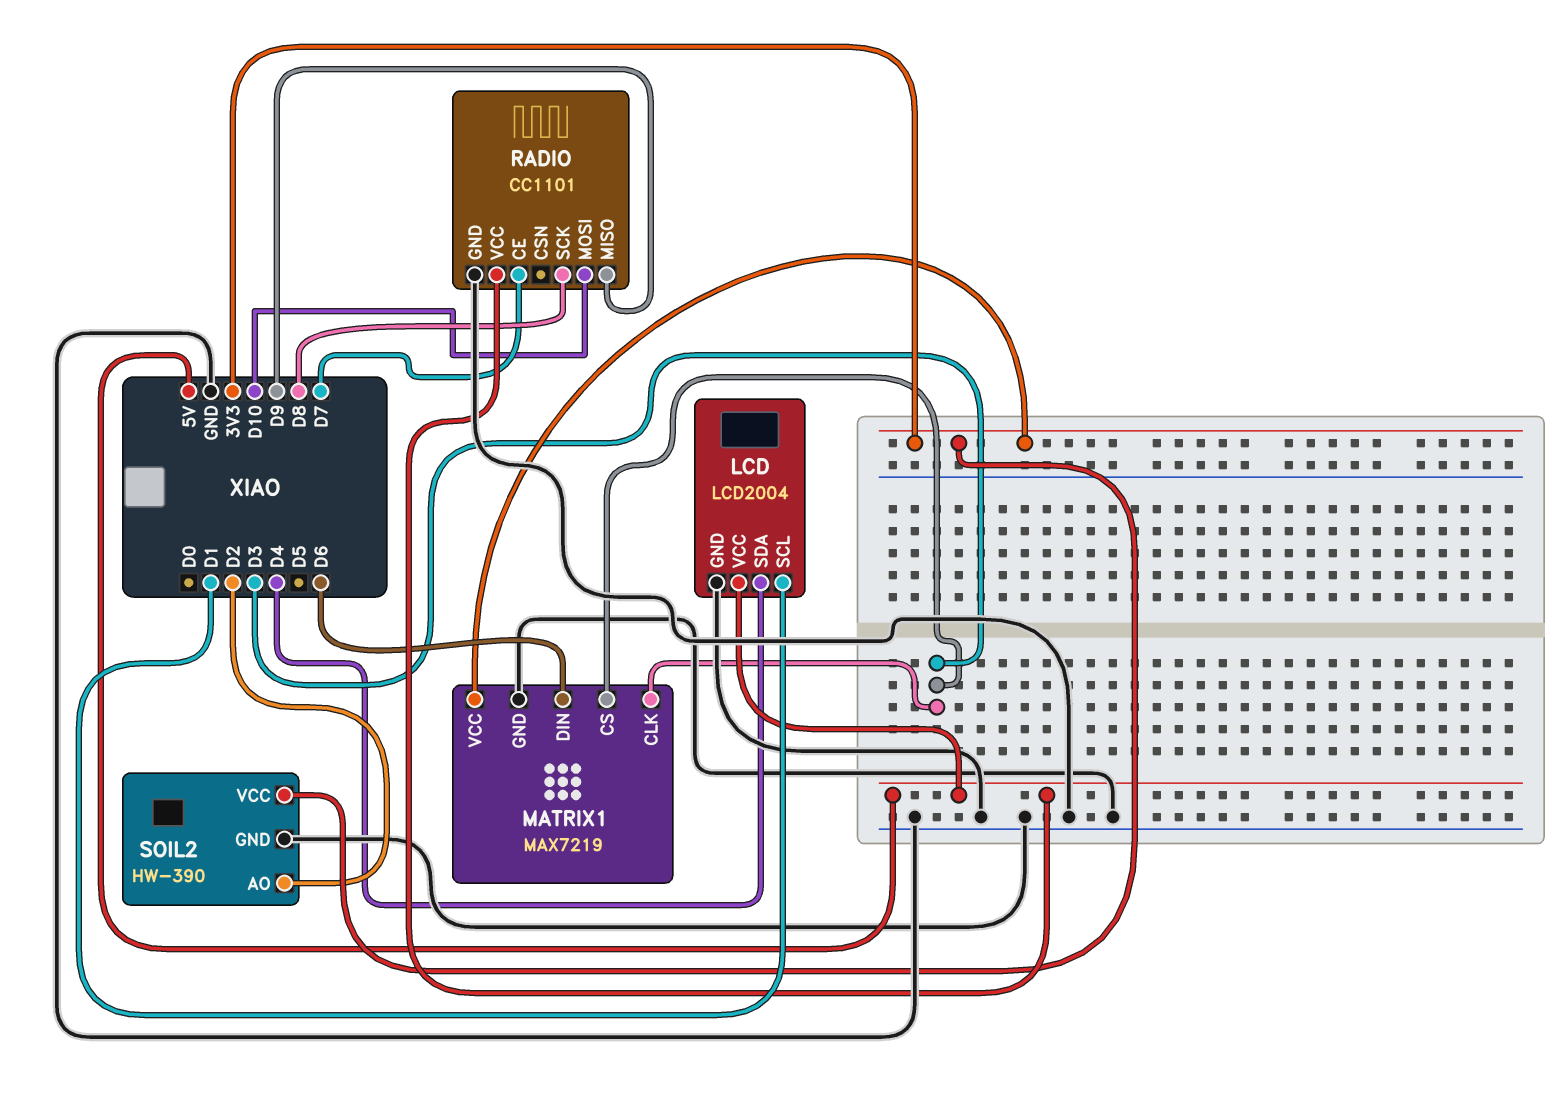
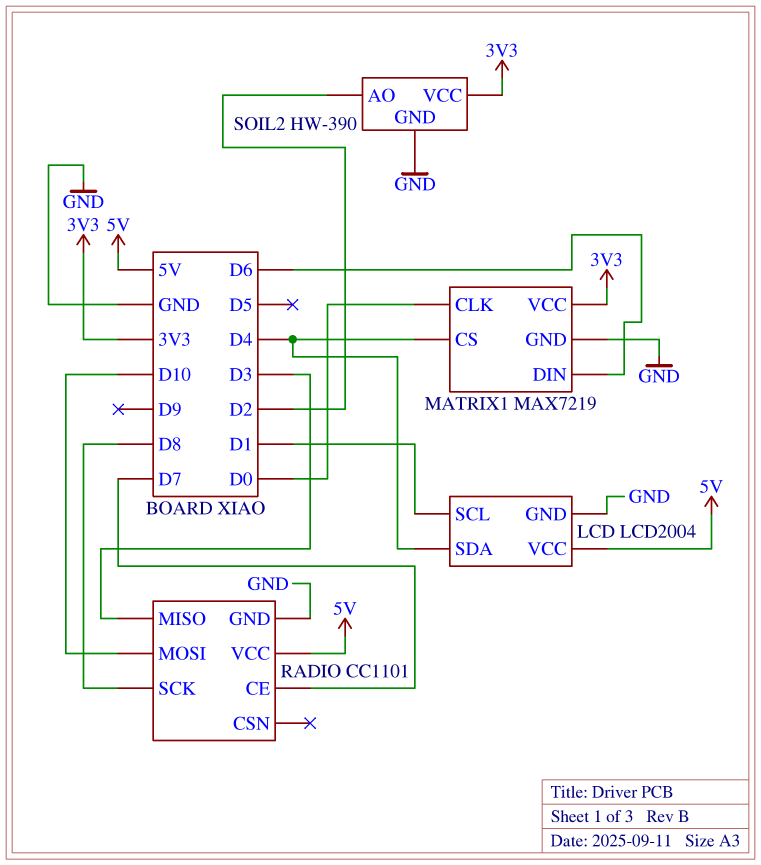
MATRIX1 pin CLK: D3 -> D0
MATRIX1 pin CS: D3 -> D4
RADIO pin MISO: D9 -> D3

